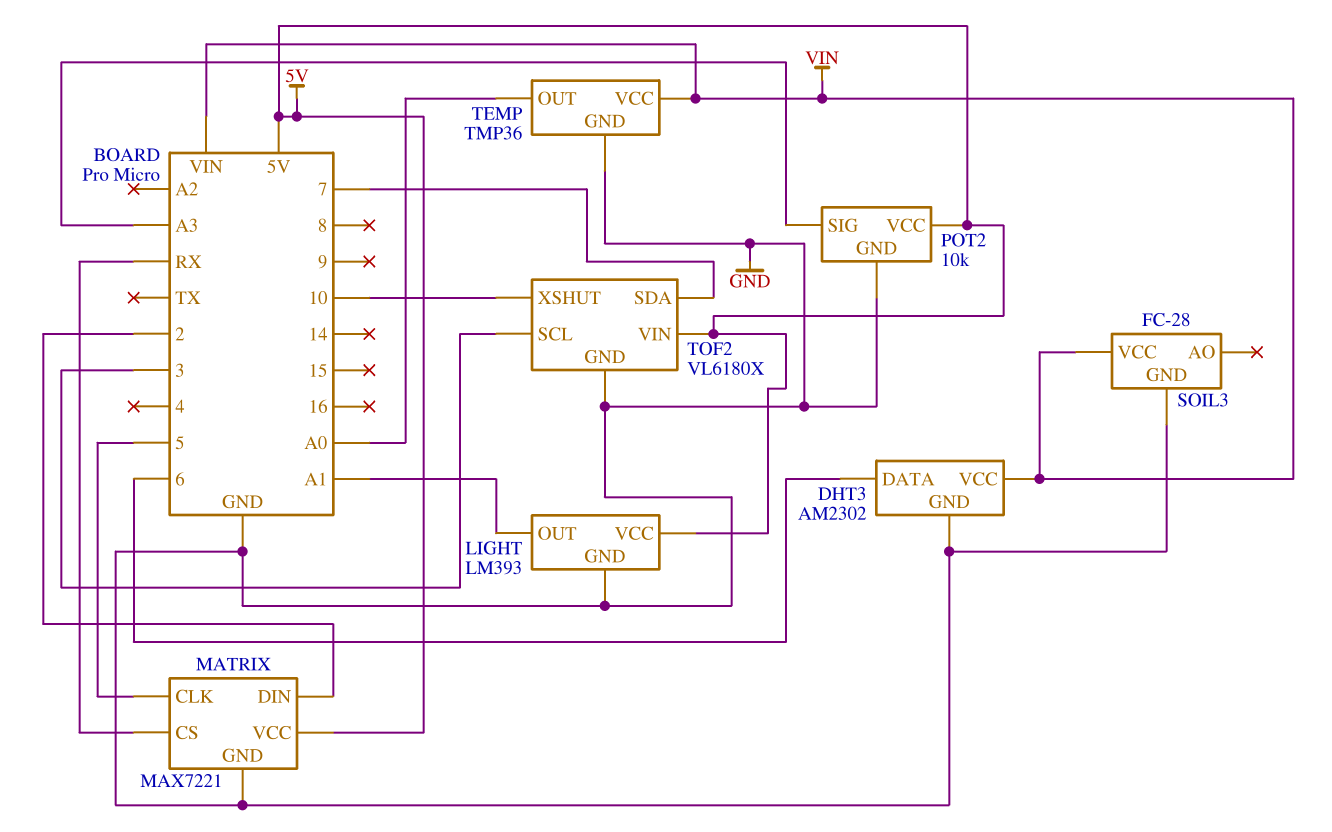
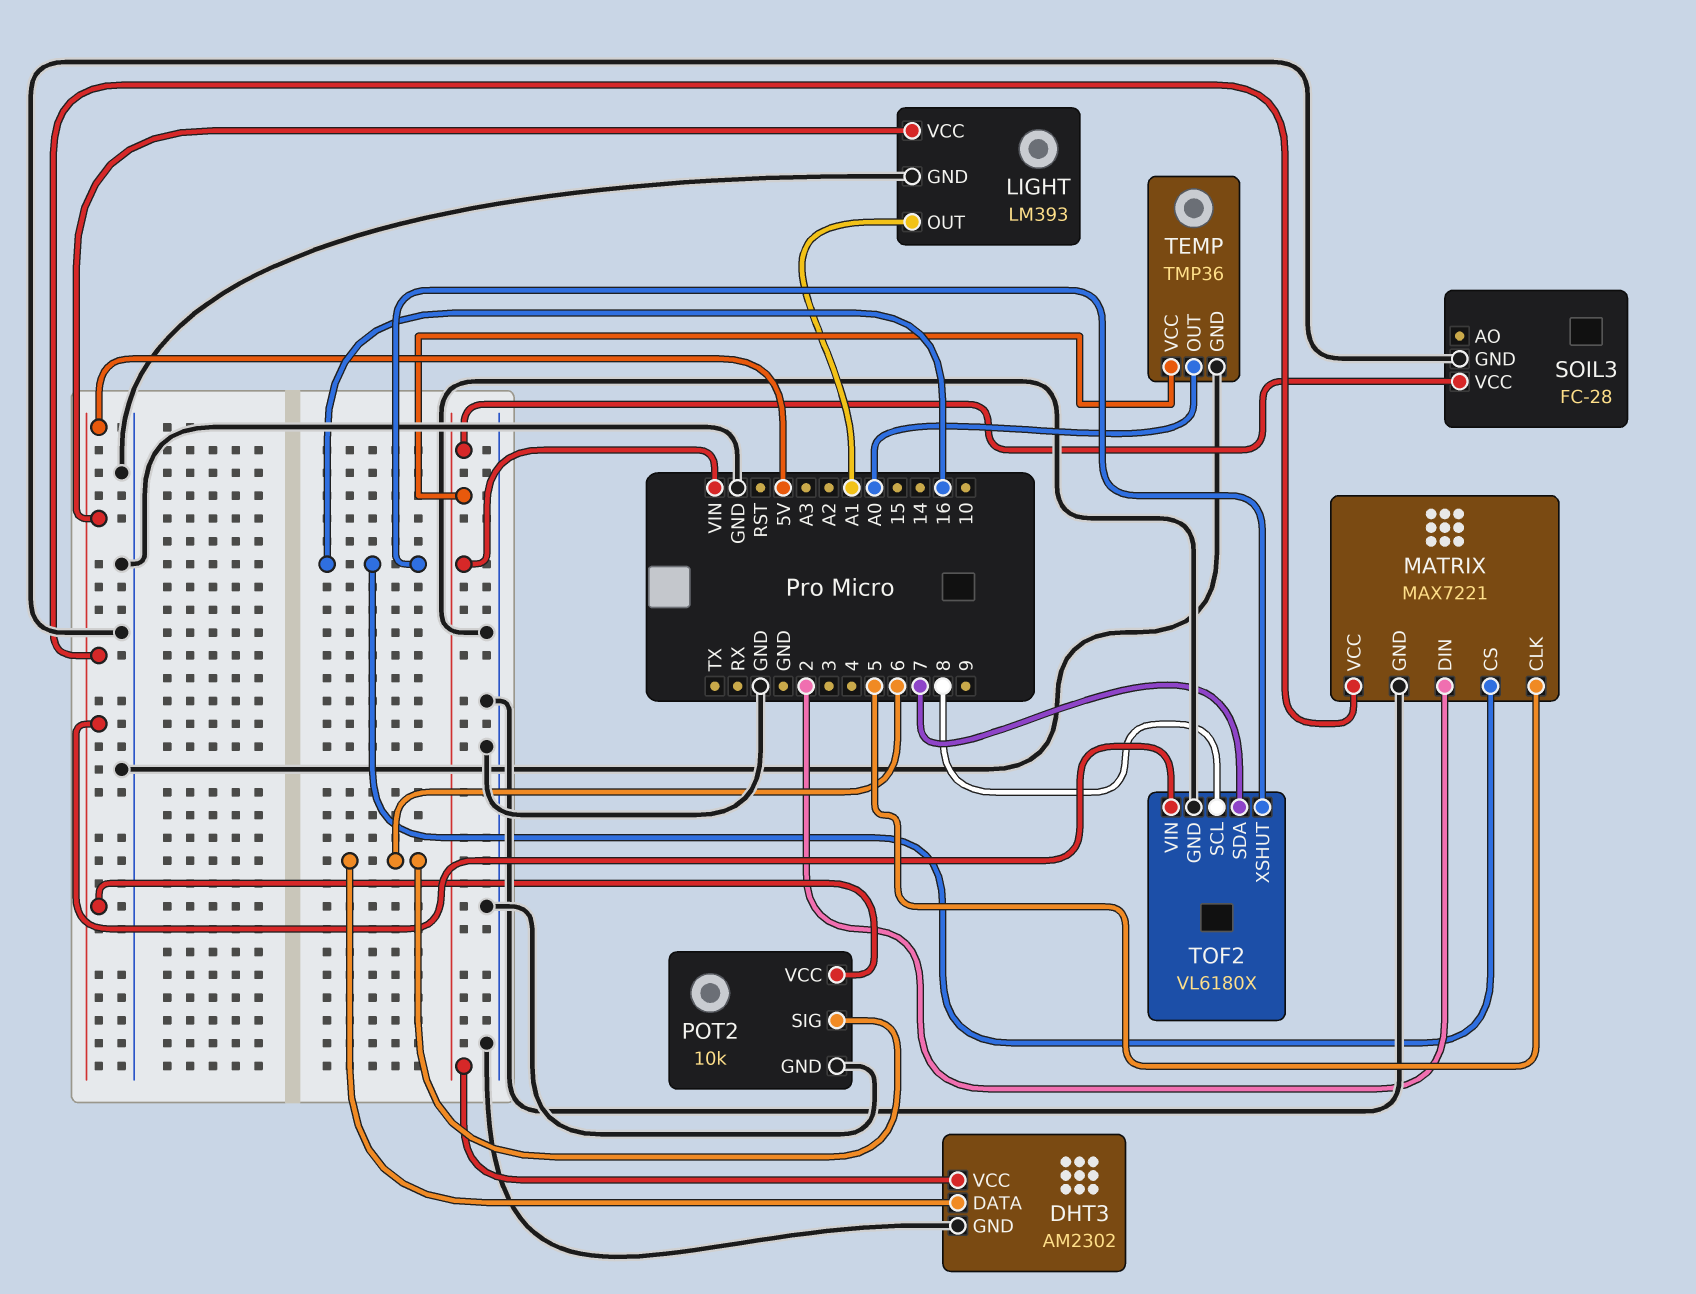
MATRIX pin CS: RX -> 16
POT2 pin SIG: A3 -> 6
TOF2 pin SCL: 3 -> 8
TOF2 pin XSHUT: 10 -> 16

